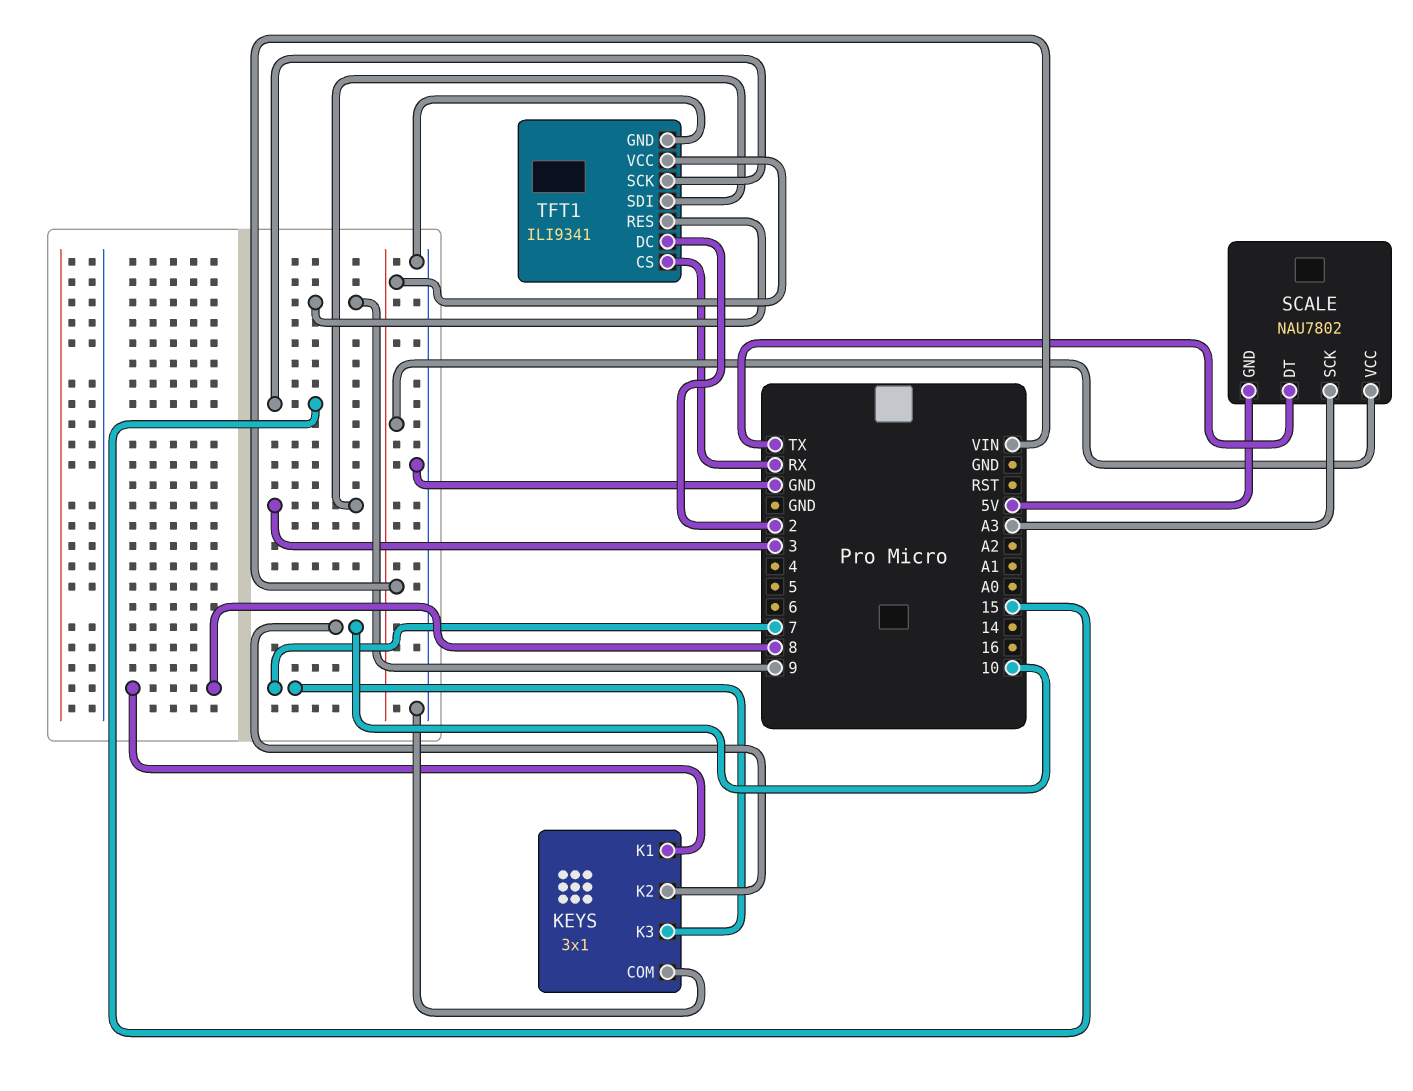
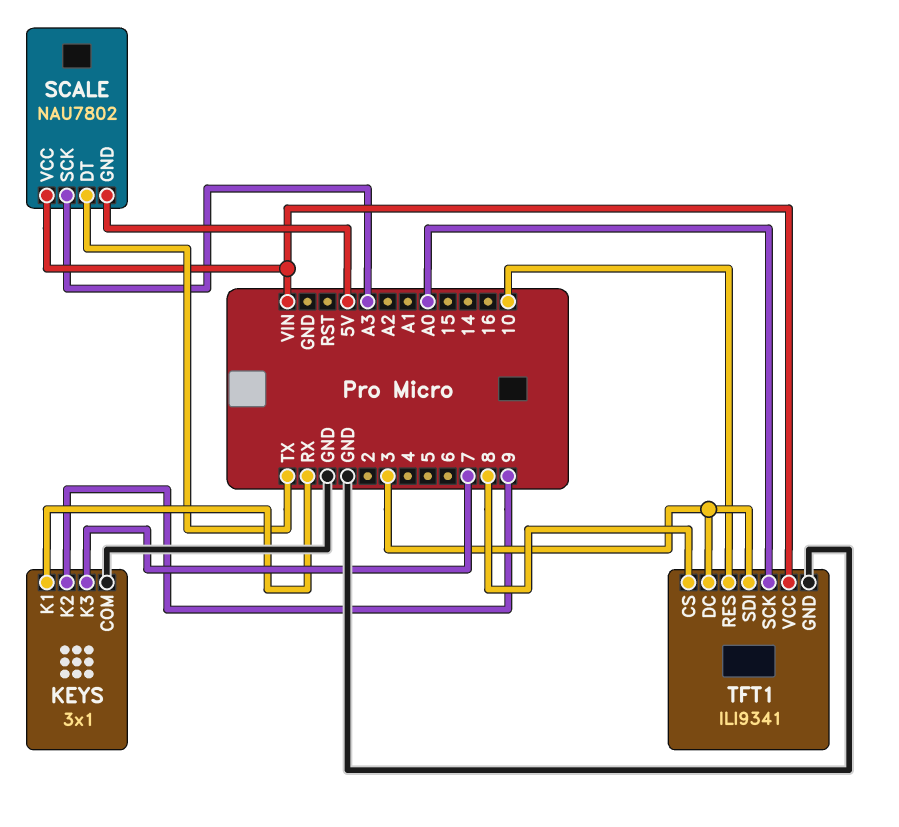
KEYS pin K1: 8 -> RX
KEYS pin K2: 10 -> 9
TFT1 pin CS: RX -> 8
TFT1 pin DC: 2 -> 3
TFT1 pin RES: 9 -> 10
TFT1 pin SCK: 15 -> A0

